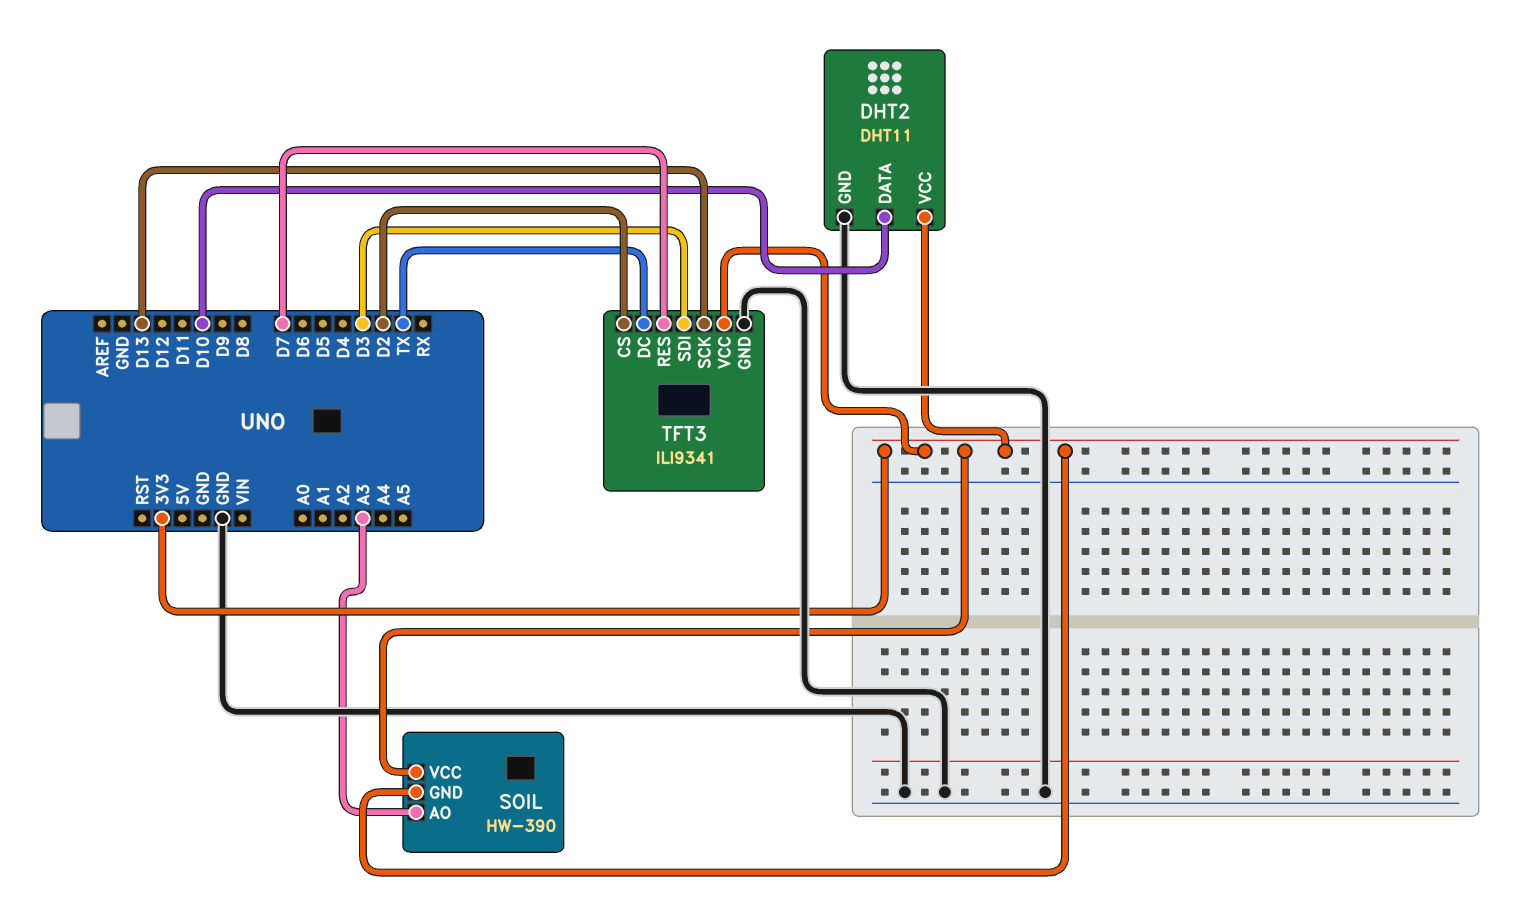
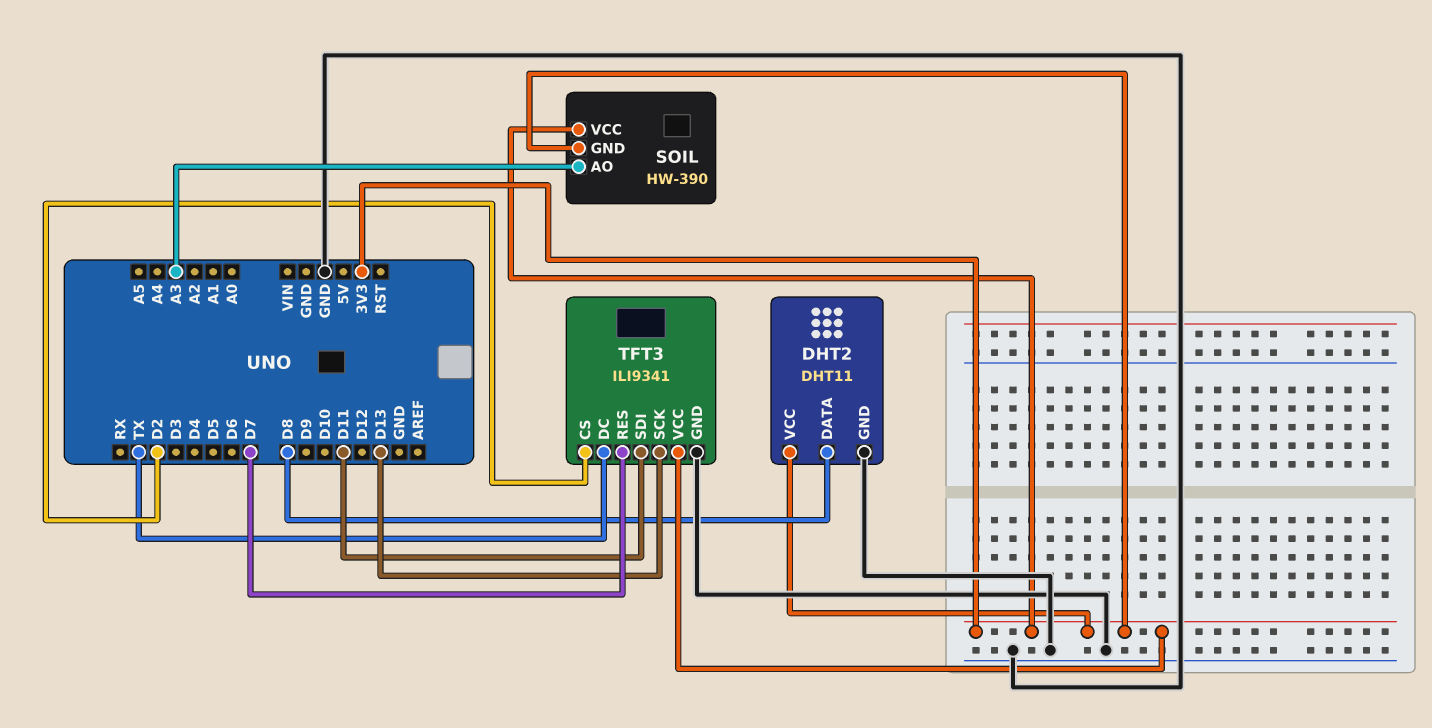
DHT2 pin DATA: D10 -> D8
TFT3 pin SDI: D3 -> D11

